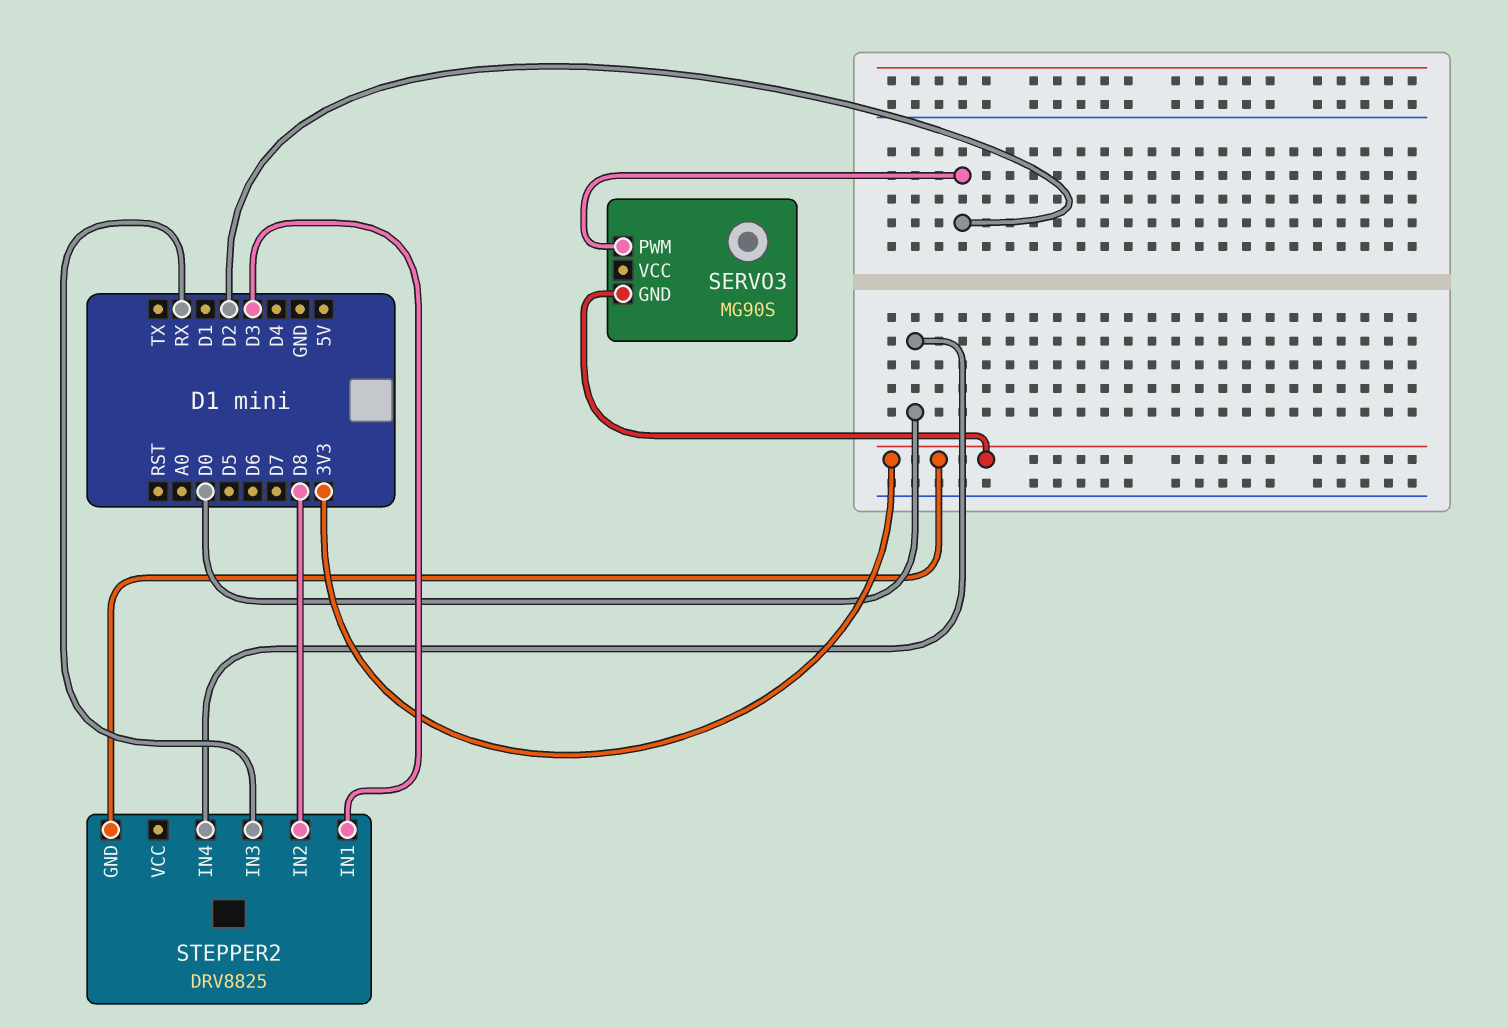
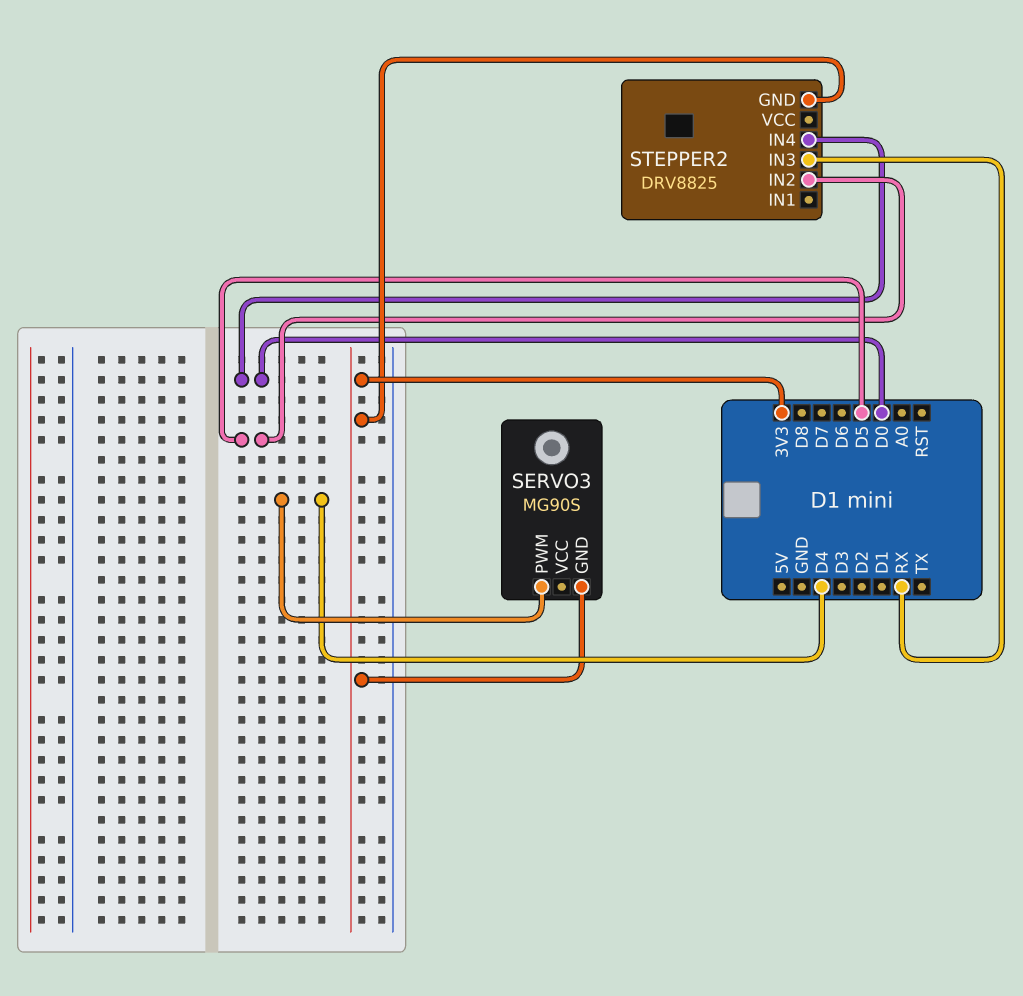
SERVO3 pin PWM: D2 -> D4
STEPPER2 pin IN1: D3 -> none
STEPPER2 pin IN2: D8 -> D5

